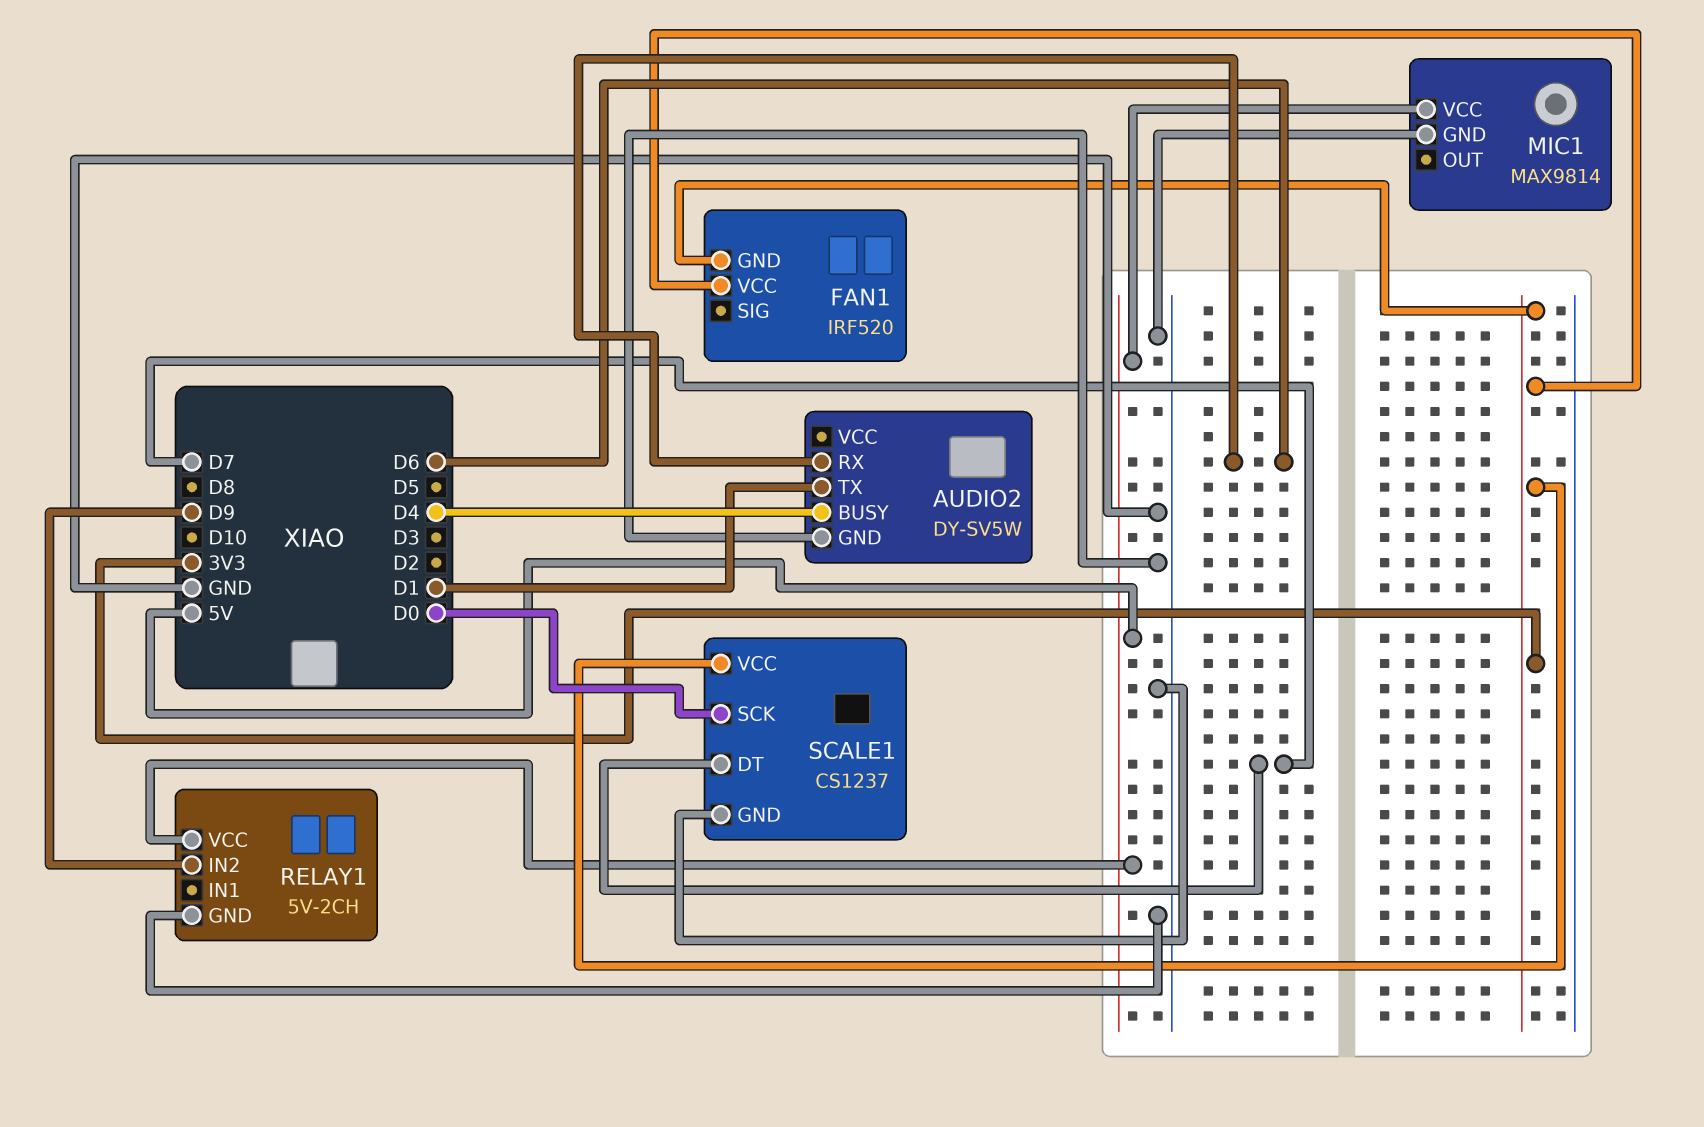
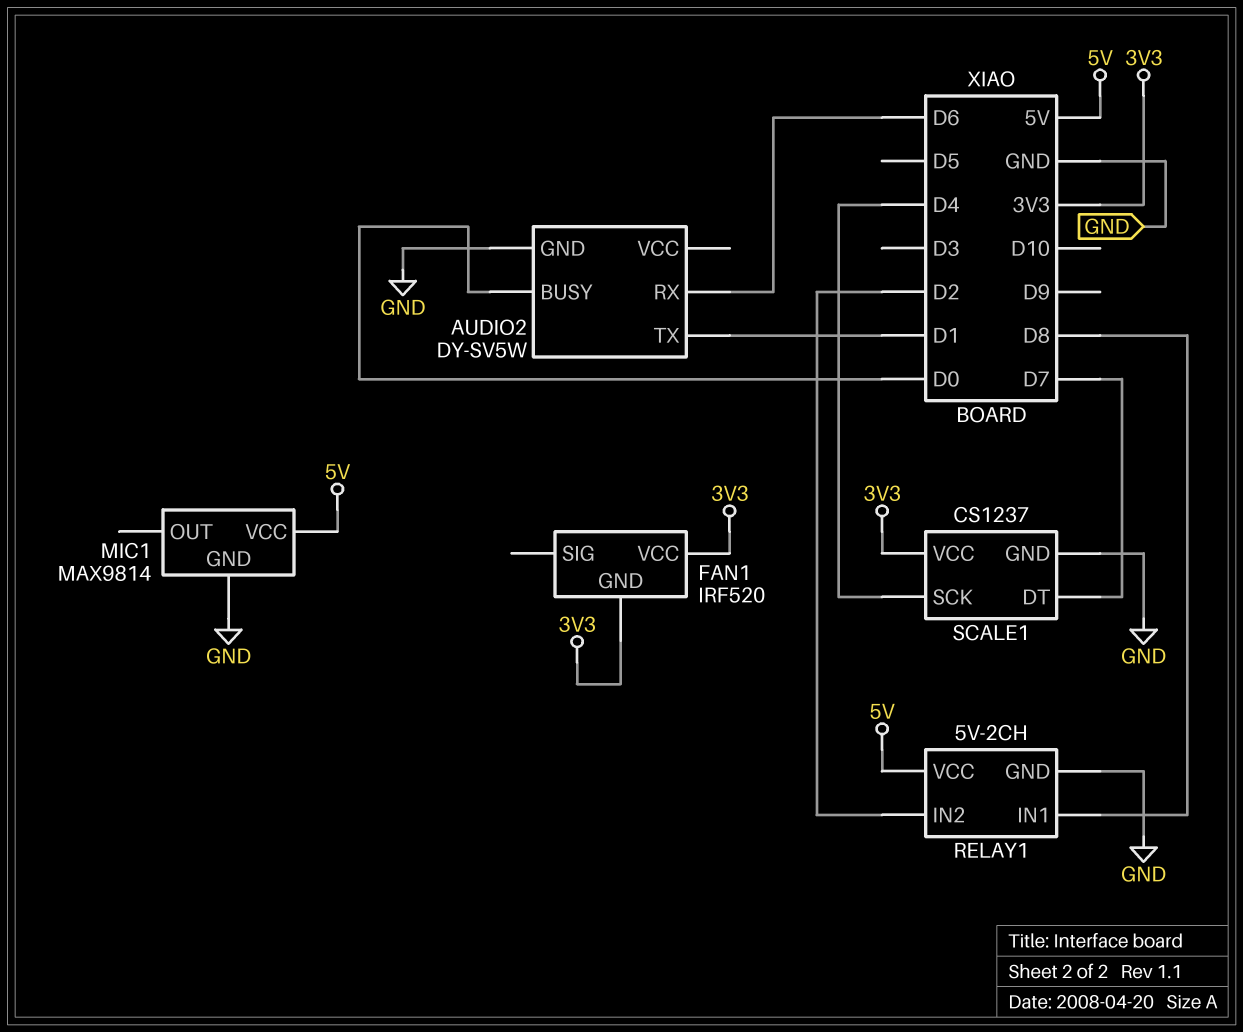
AUDIO2 pin BUSY: D4 -> D0
RELAY1 pin IN1: none -> D8
RELAY1 pin IN2: D9 -> D2
SCALE1 pin SCK: D0 -> D4

